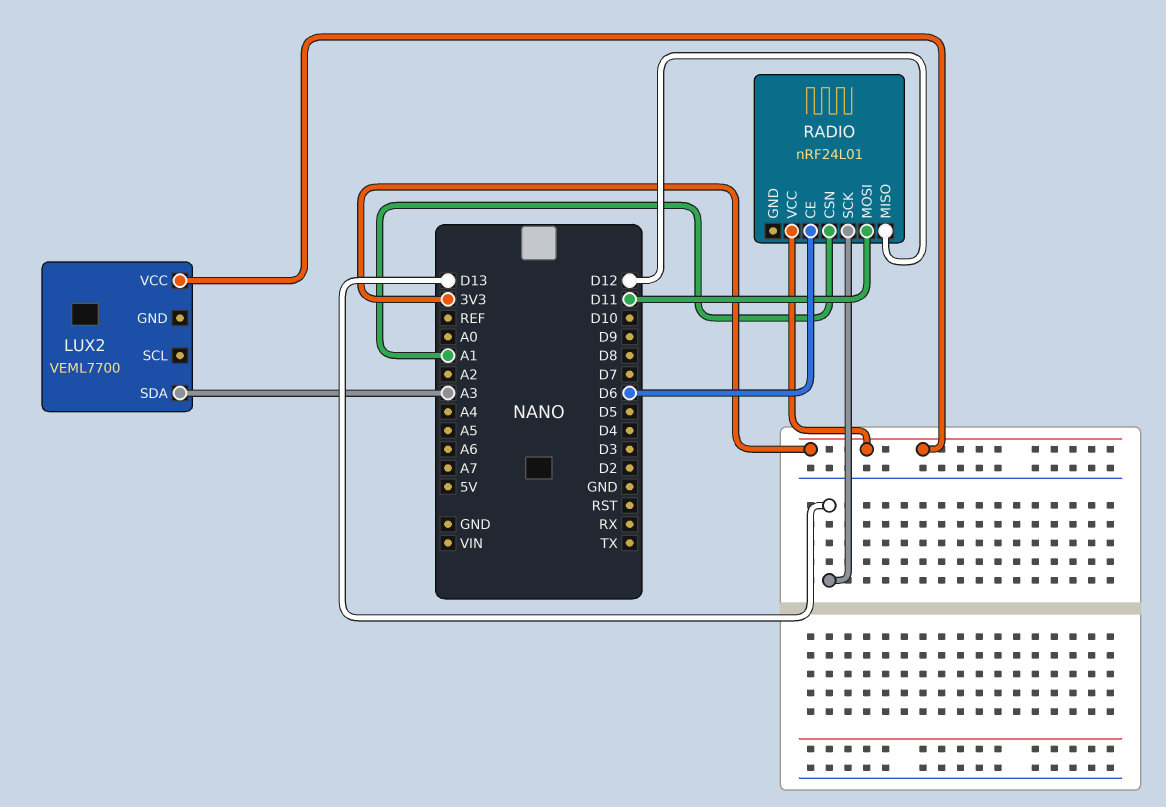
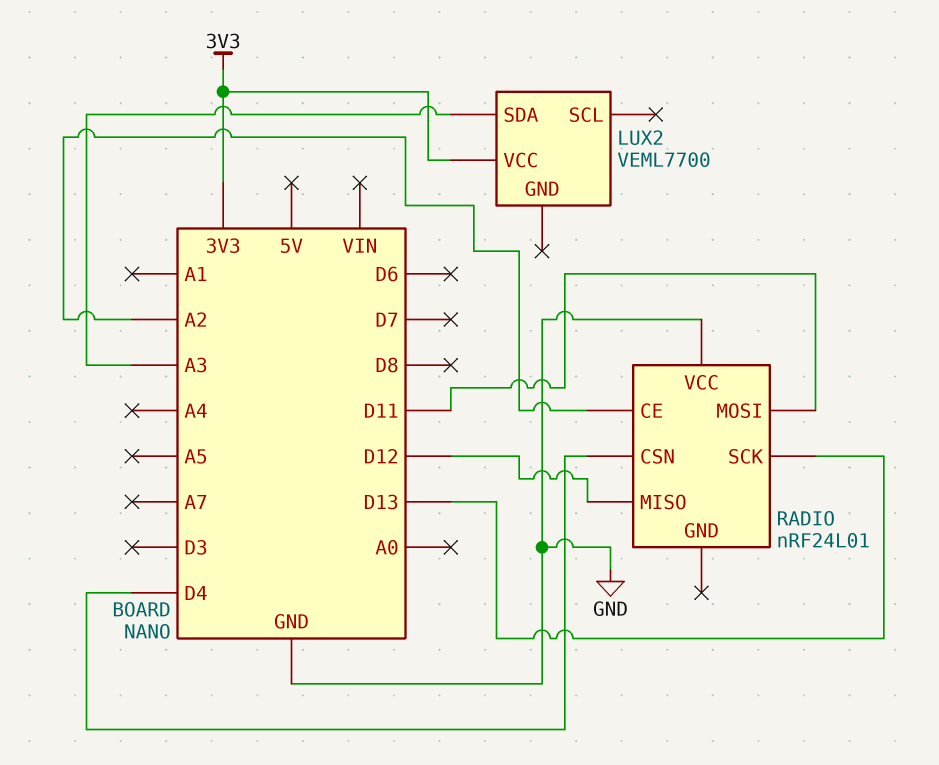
RADIO pin CE: D6 -> A2
RADIO pin CSN: A1 -> D4
RADIO pin VCC: 3V3 -> GND

